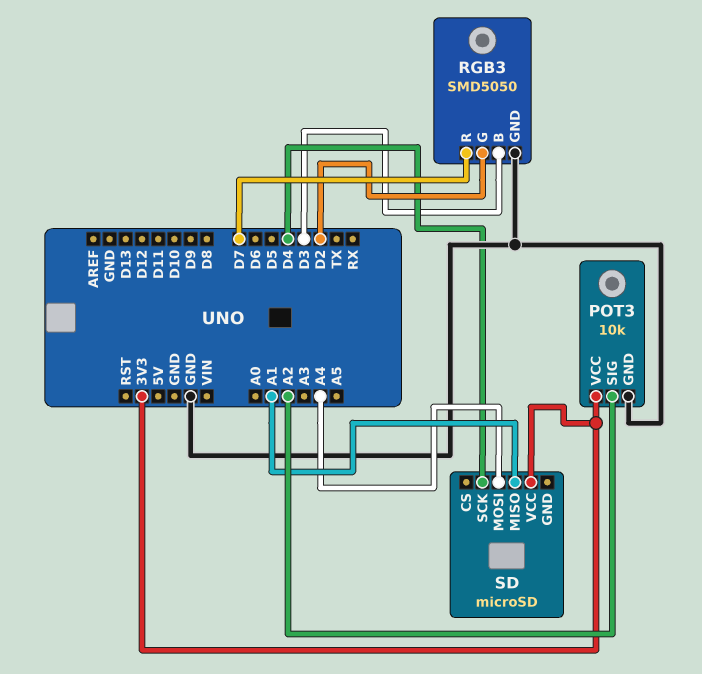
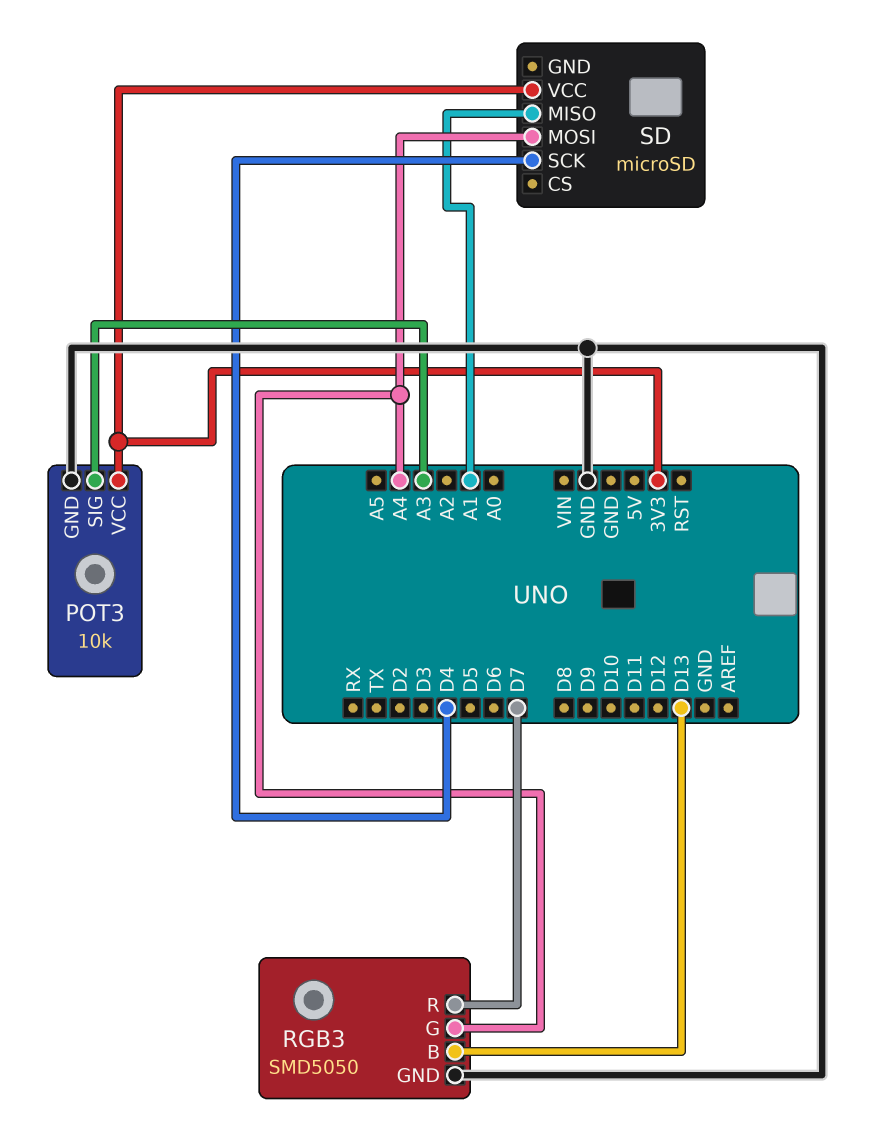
POT3 pin SIG: A2 -> A3
RGB3 pin B: D3 -> D13
RGB3 pin G: D2 -> A4

